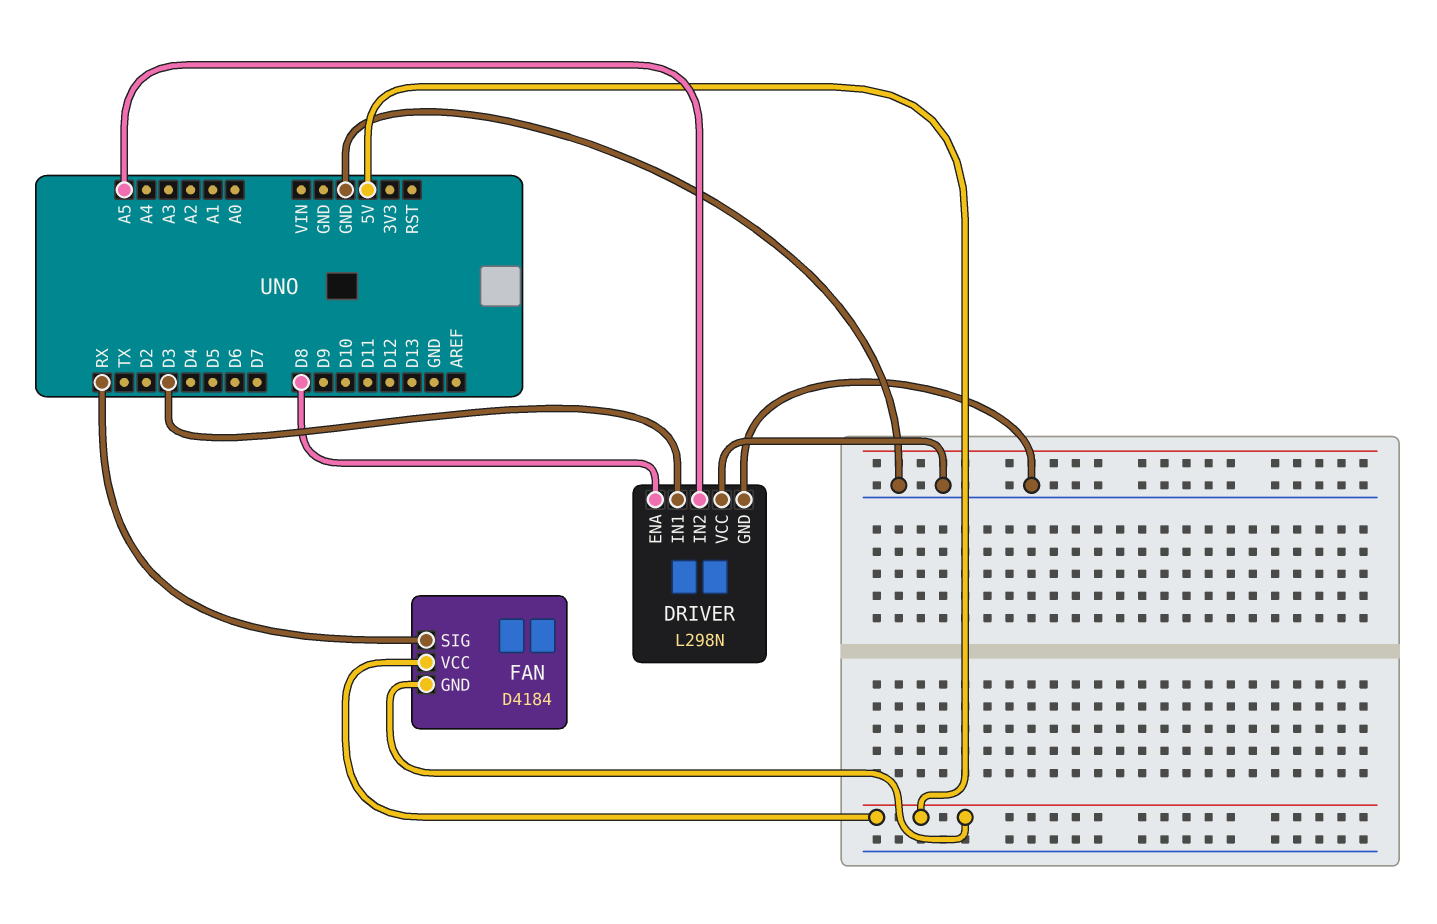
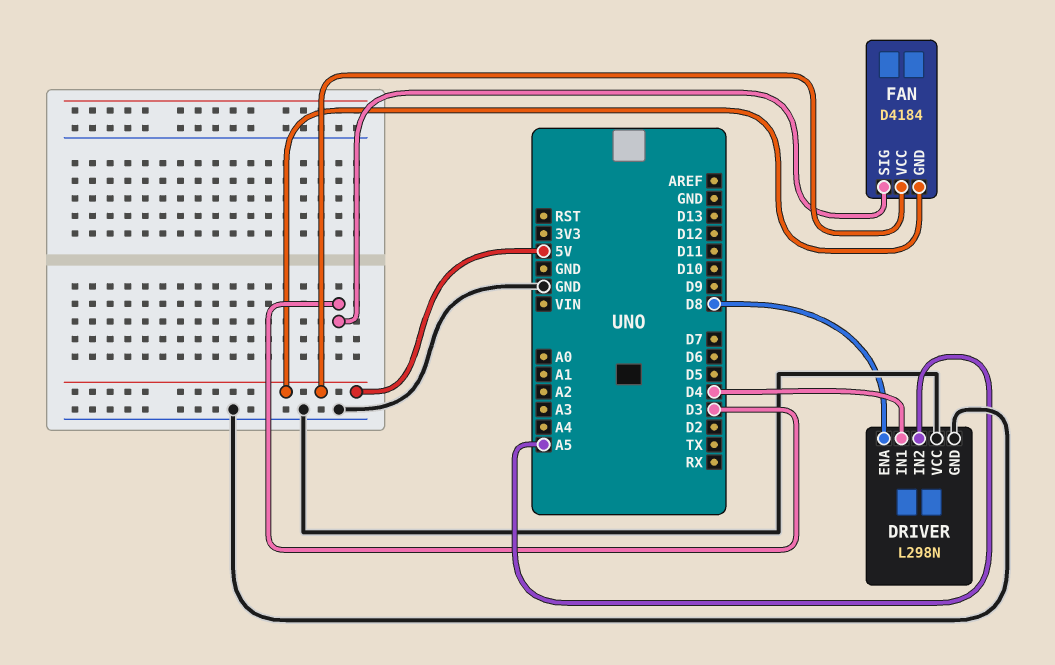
DRIVER pin IN1: D3 -> D4
FAN pin SIG: RX -> D3

